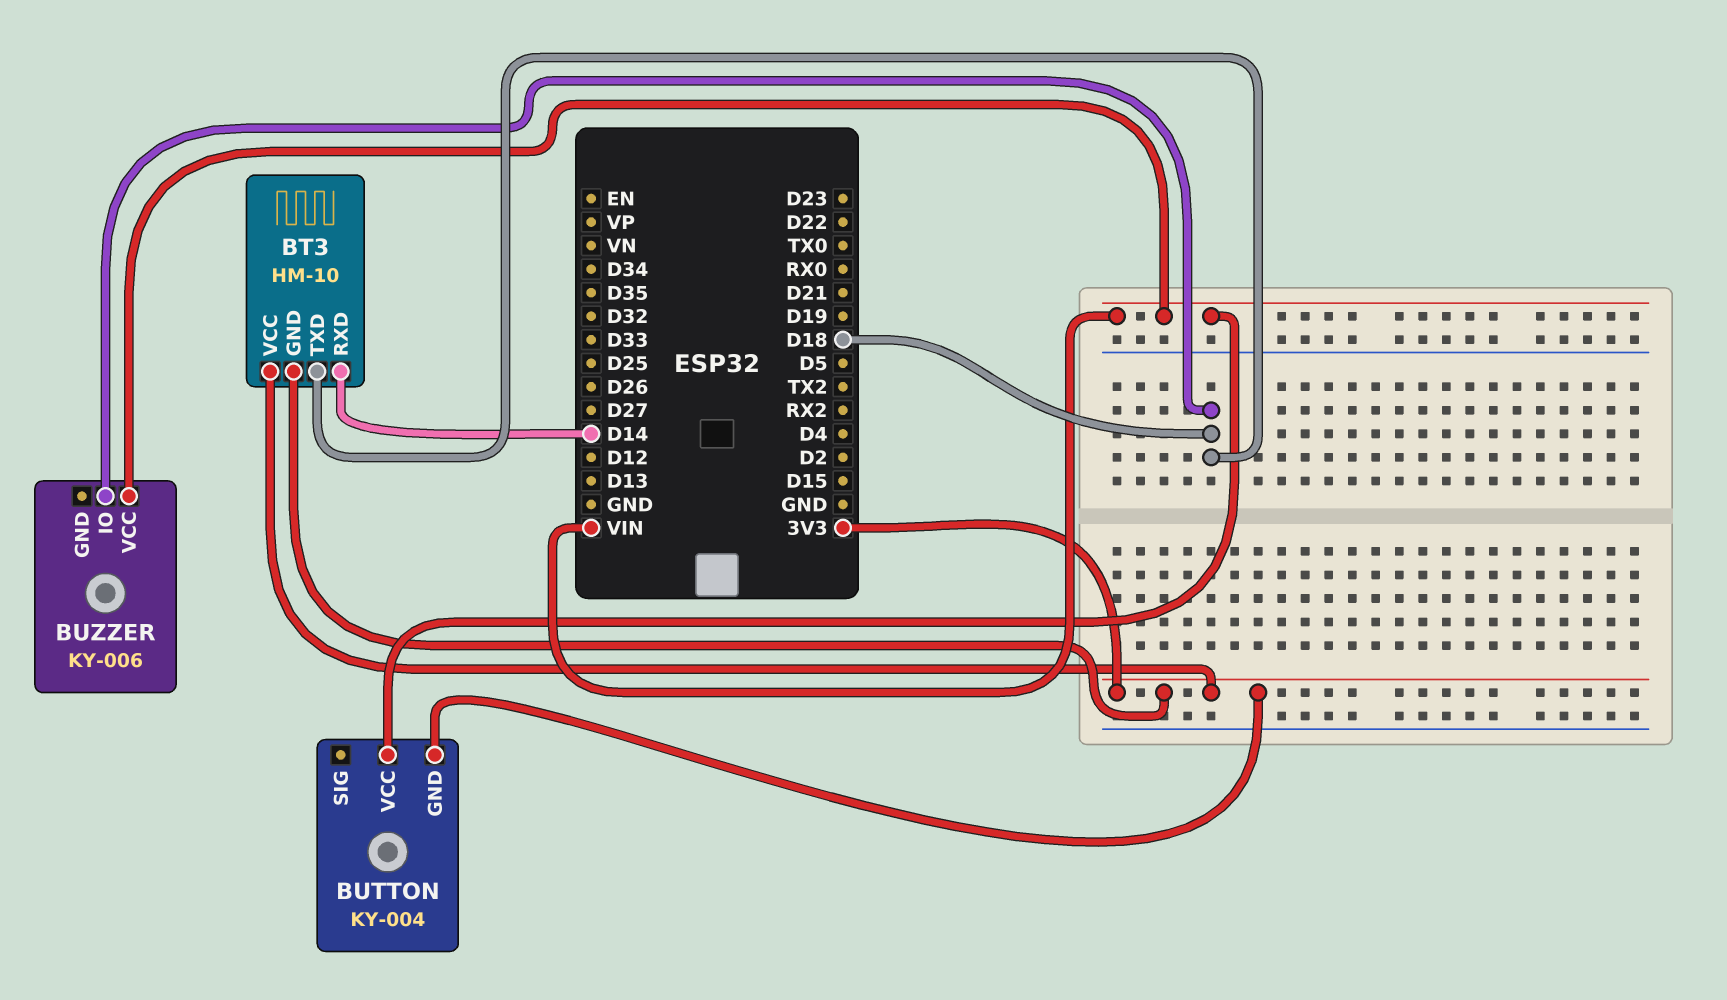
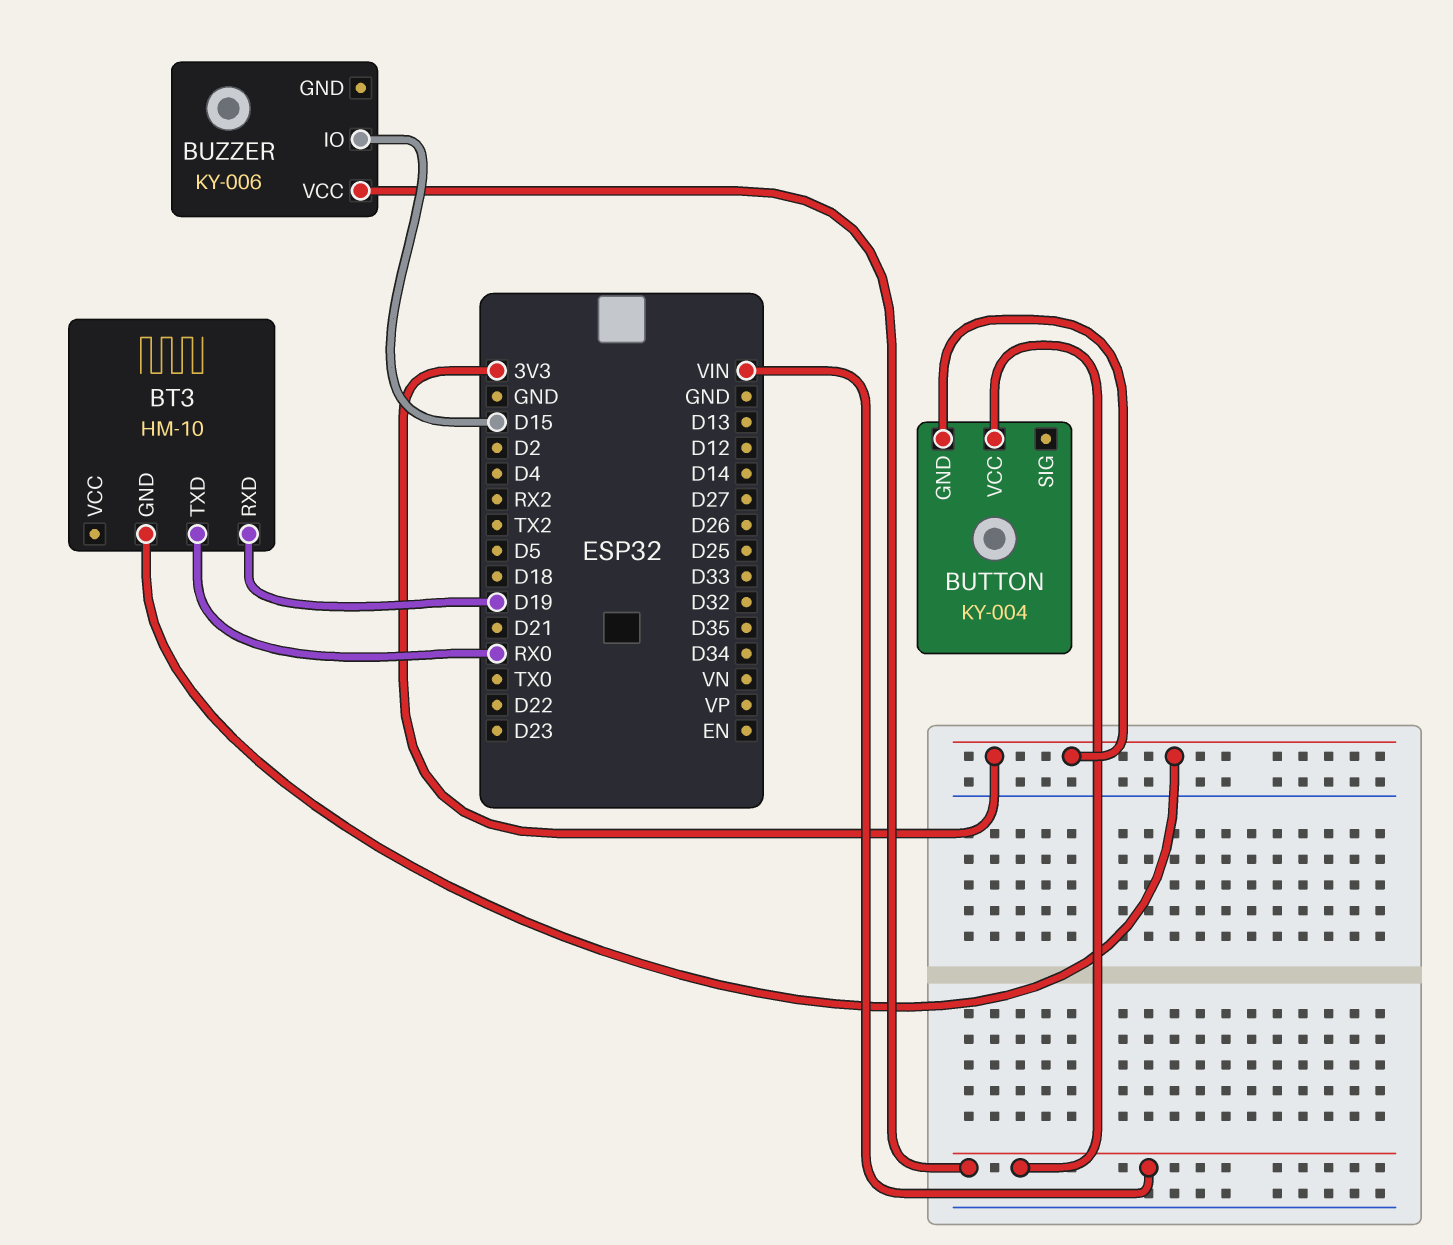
BT3 pin RXD: D14 -> D19
BT3 pin TXD: D18 -> RX0
BT3 pin VCC: 3V3 -> none
BUZZER pin IO: D18 -> D15

